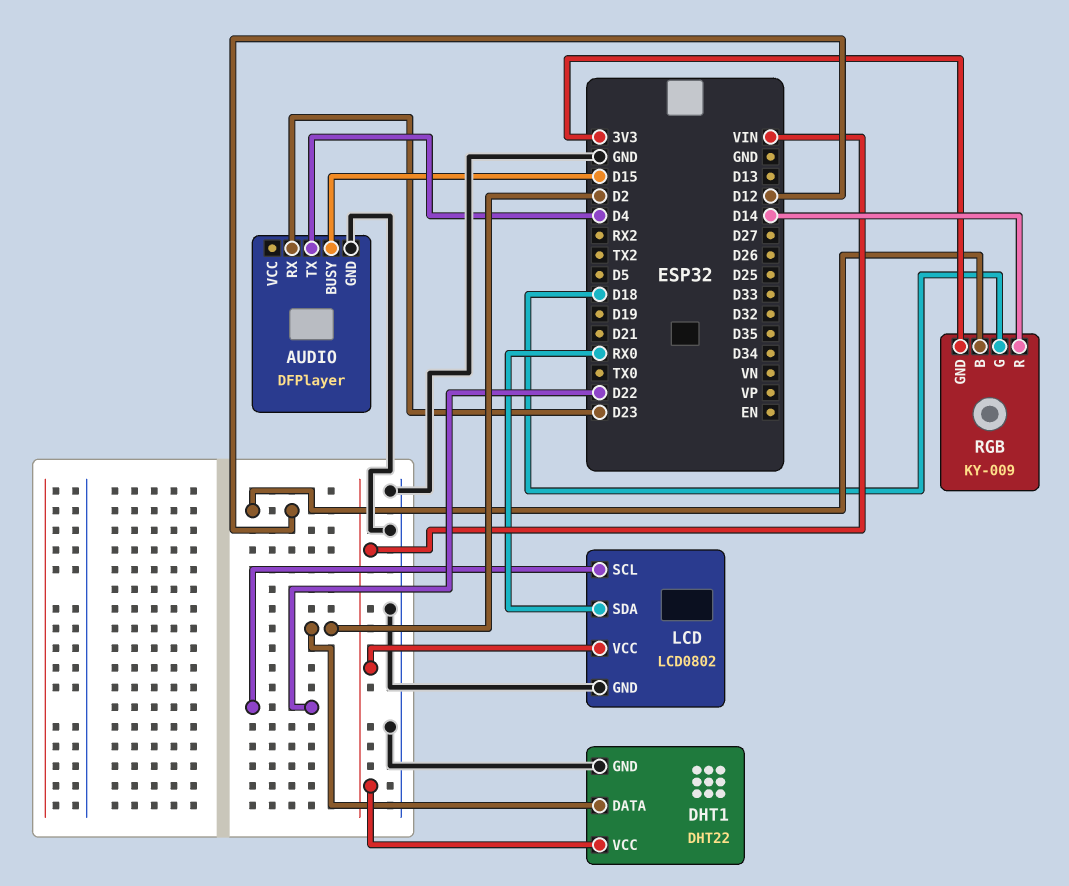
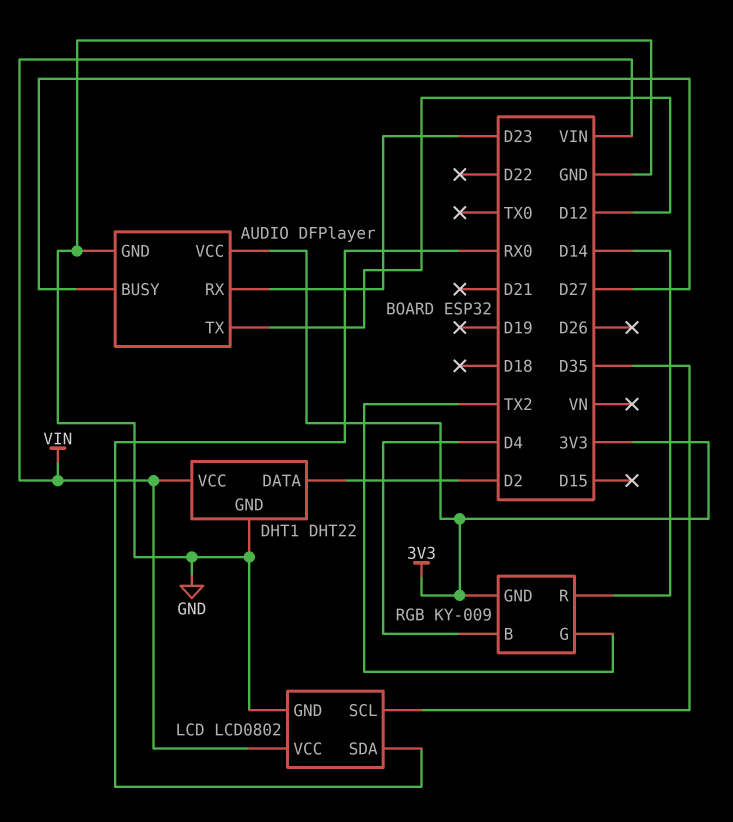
AUDIO pin BUSY: D15 -> D27
AUDIO pin TX: D4 -> D12
AUDIO pin VCC: none -> 3V3
LCD pin SCL: D22 -> D35
RGB pin B: D12 -> D4
RGB pin G: D18 -> TX2

